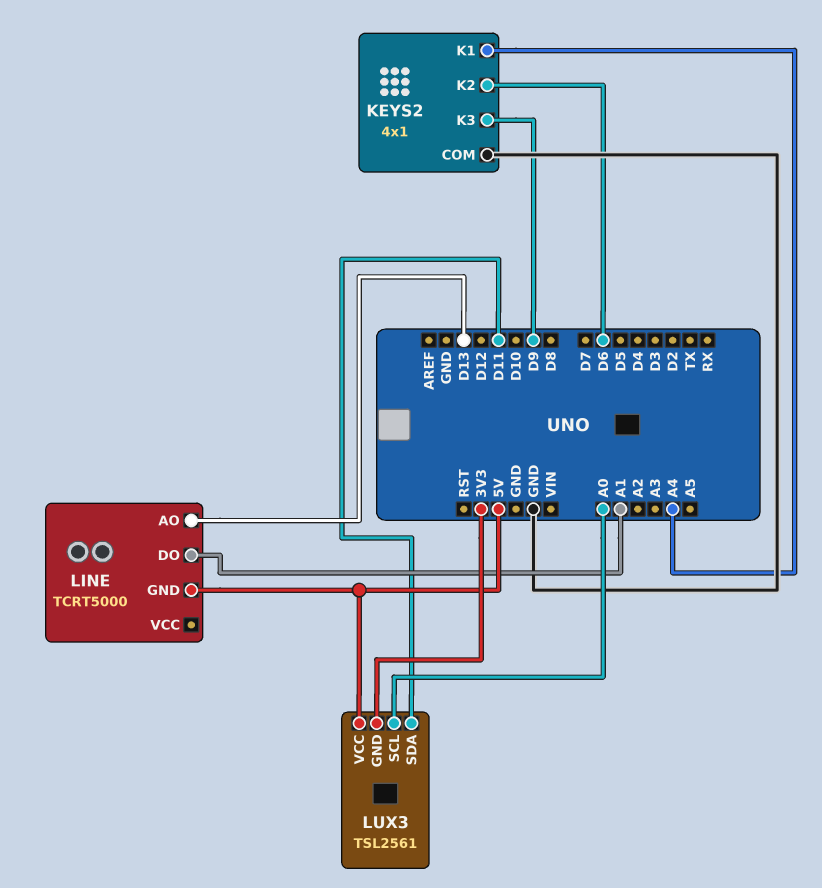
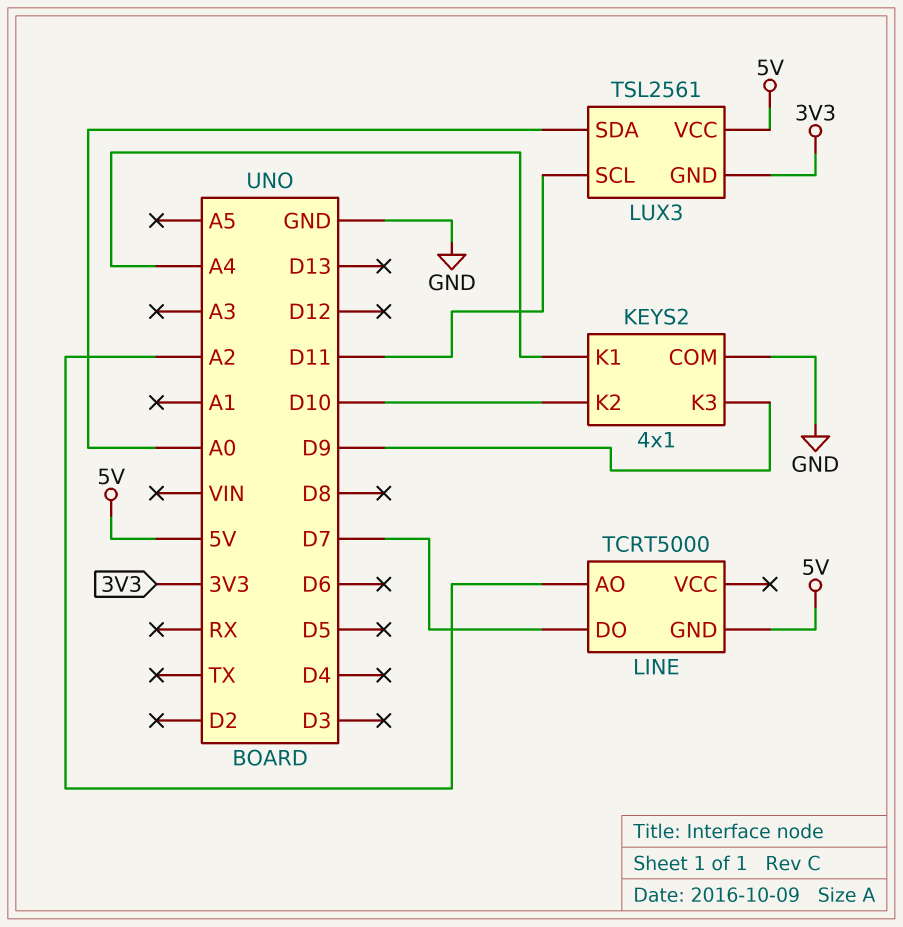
KEYS2 pin K2: D6 -> D10
LINE pin AO: D13 -> A2
LINE pin DO: A1 -> D7
LUX3 pin SCL: A0 -> D11
LUX3 pin SDA: D11 -> A0

